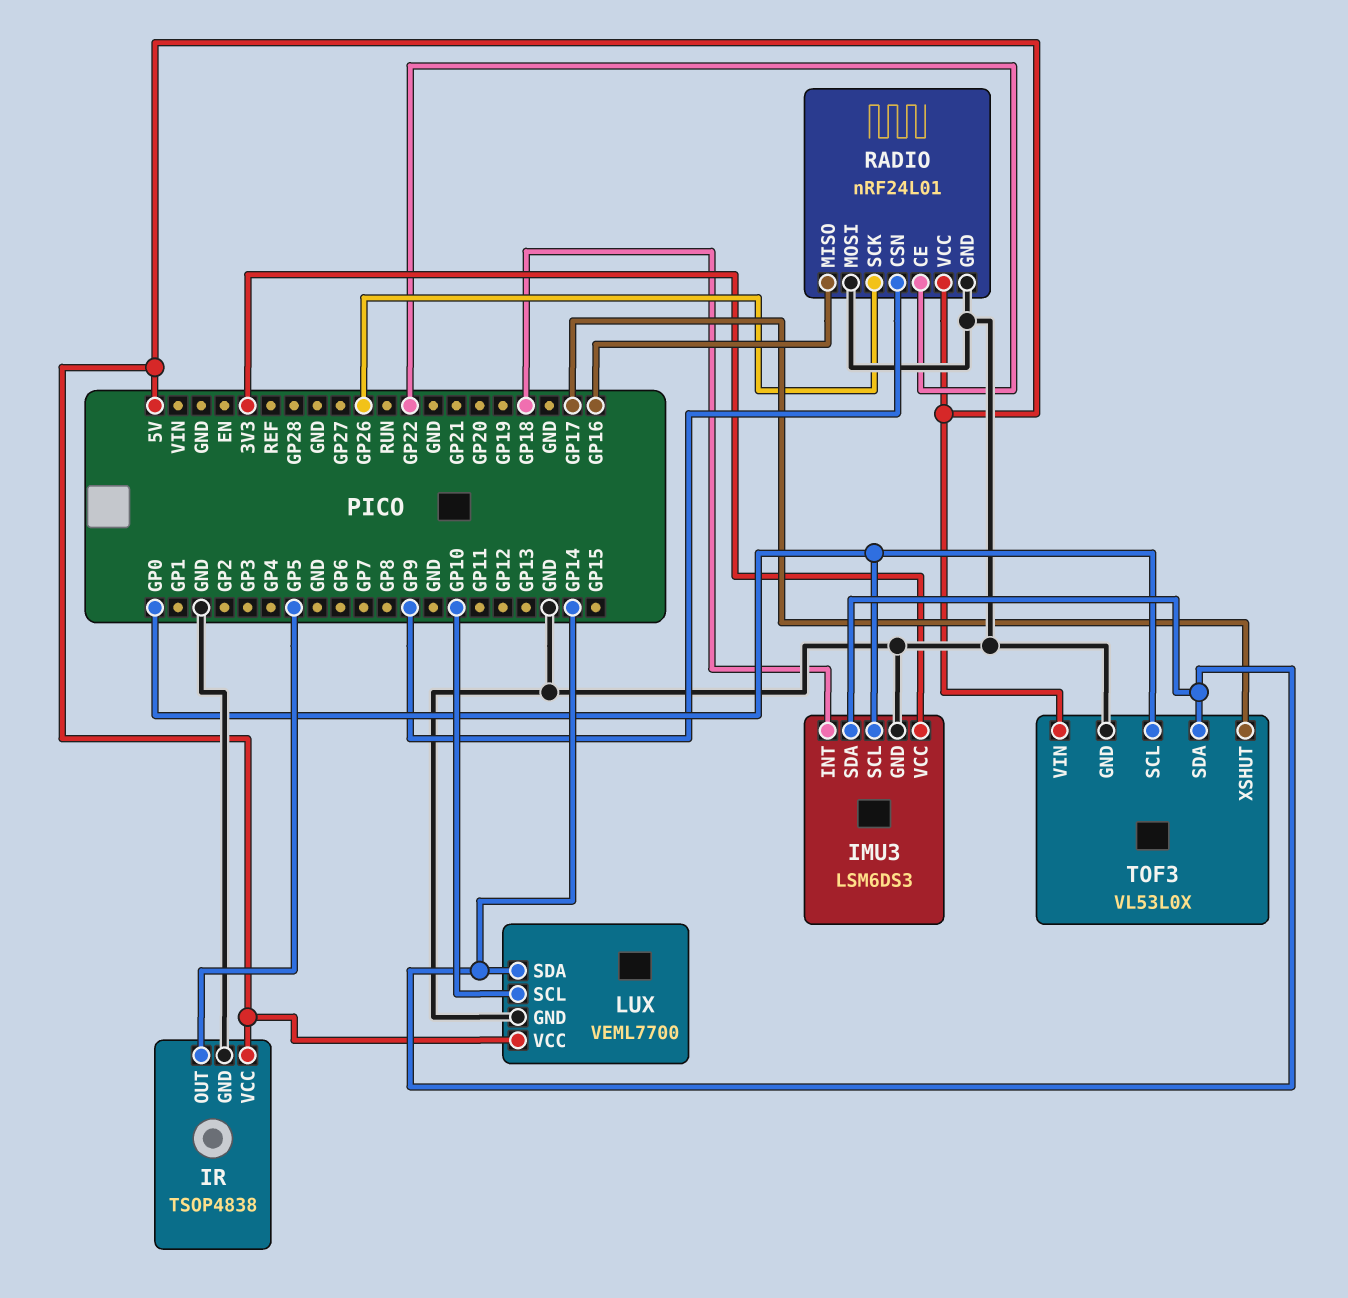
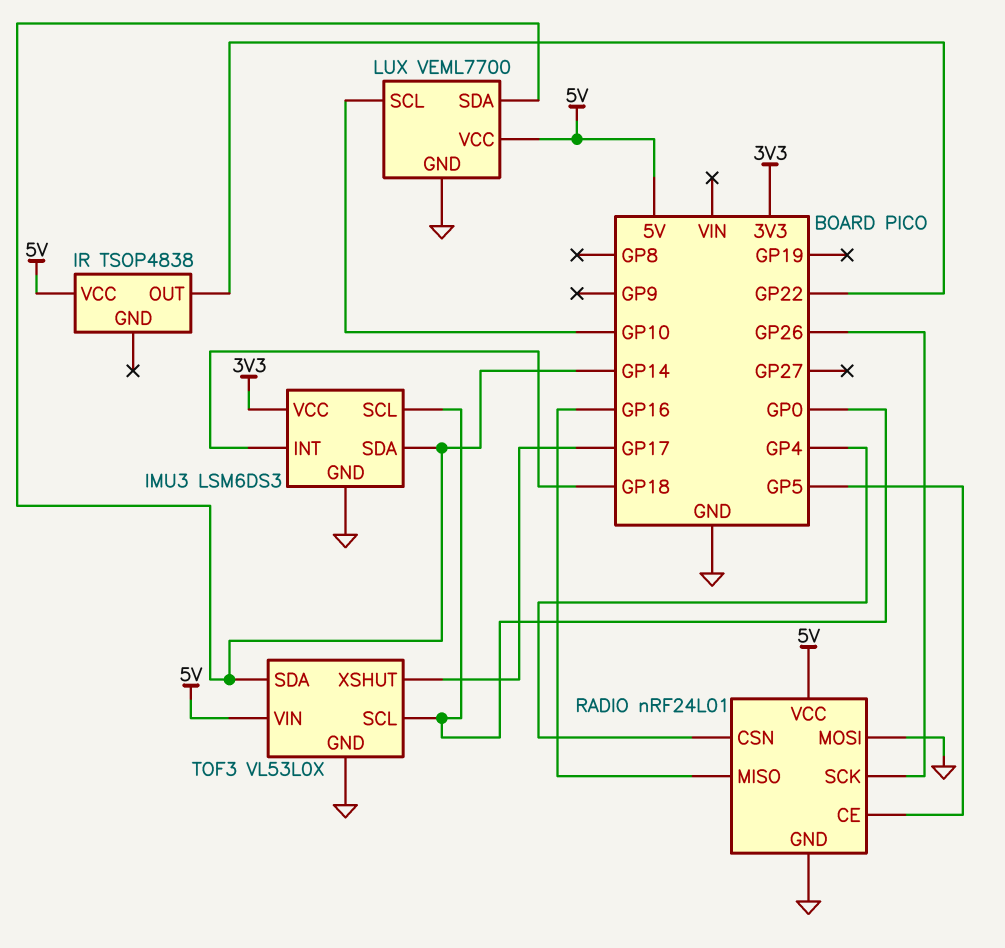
IR pin GND: GND -> none
IR pin OUT: GP5 -> GP22
RADIO pin CE: GP22 -> GP5
RADIO pin CSN: GP9 -> GP4

